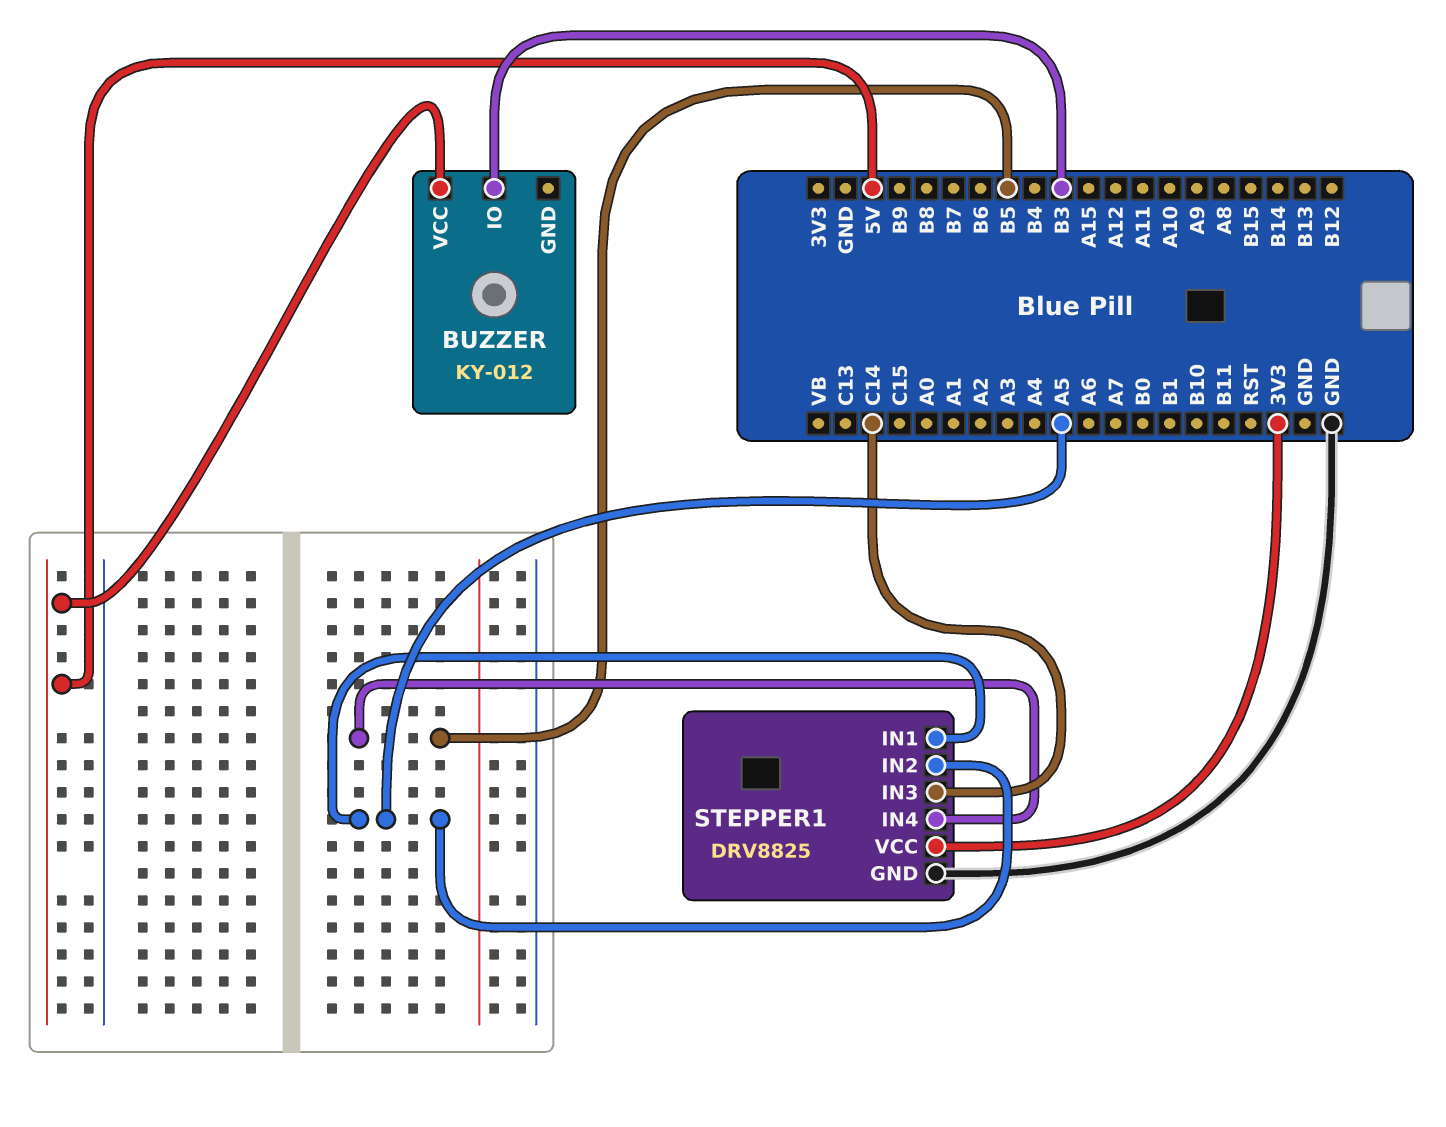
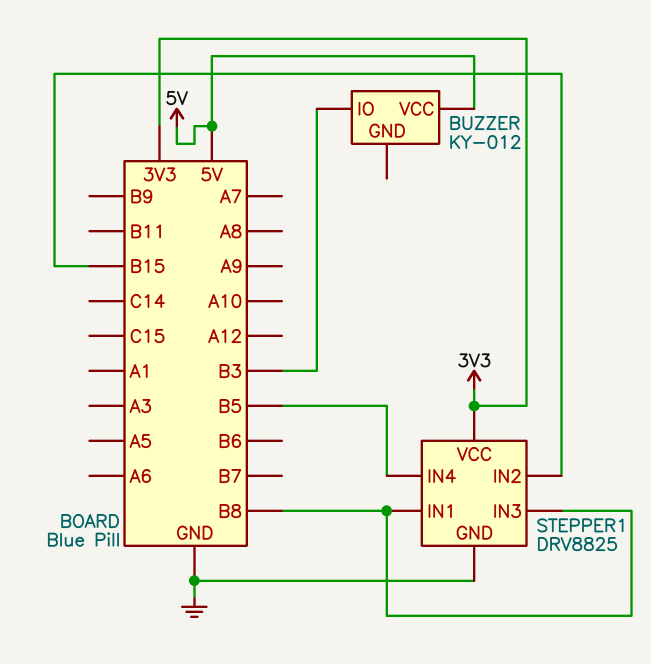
STEPPER1 pin IN1: A5 -> B8
STEPPER1 pin IN2: A5 -> B15
STEPPER1 pin IN3: C14 -> B8

